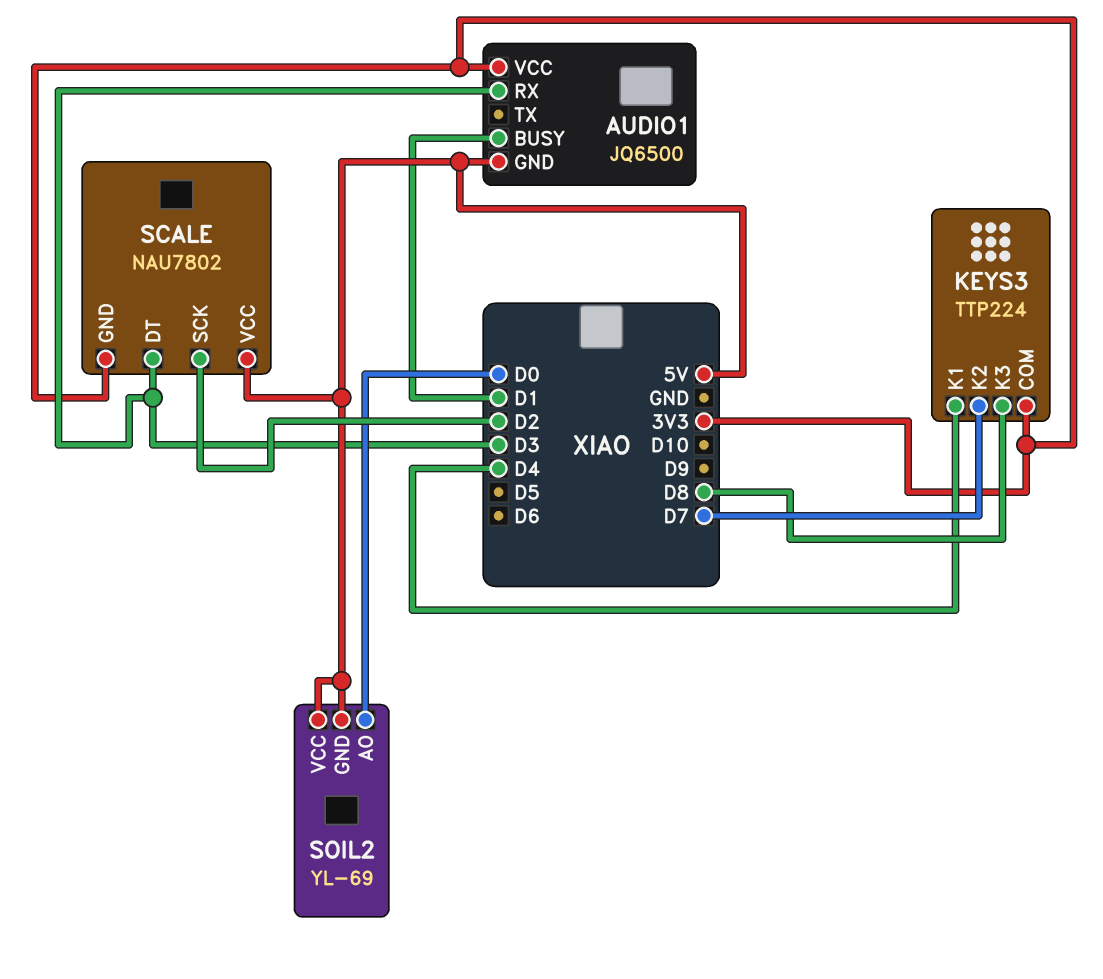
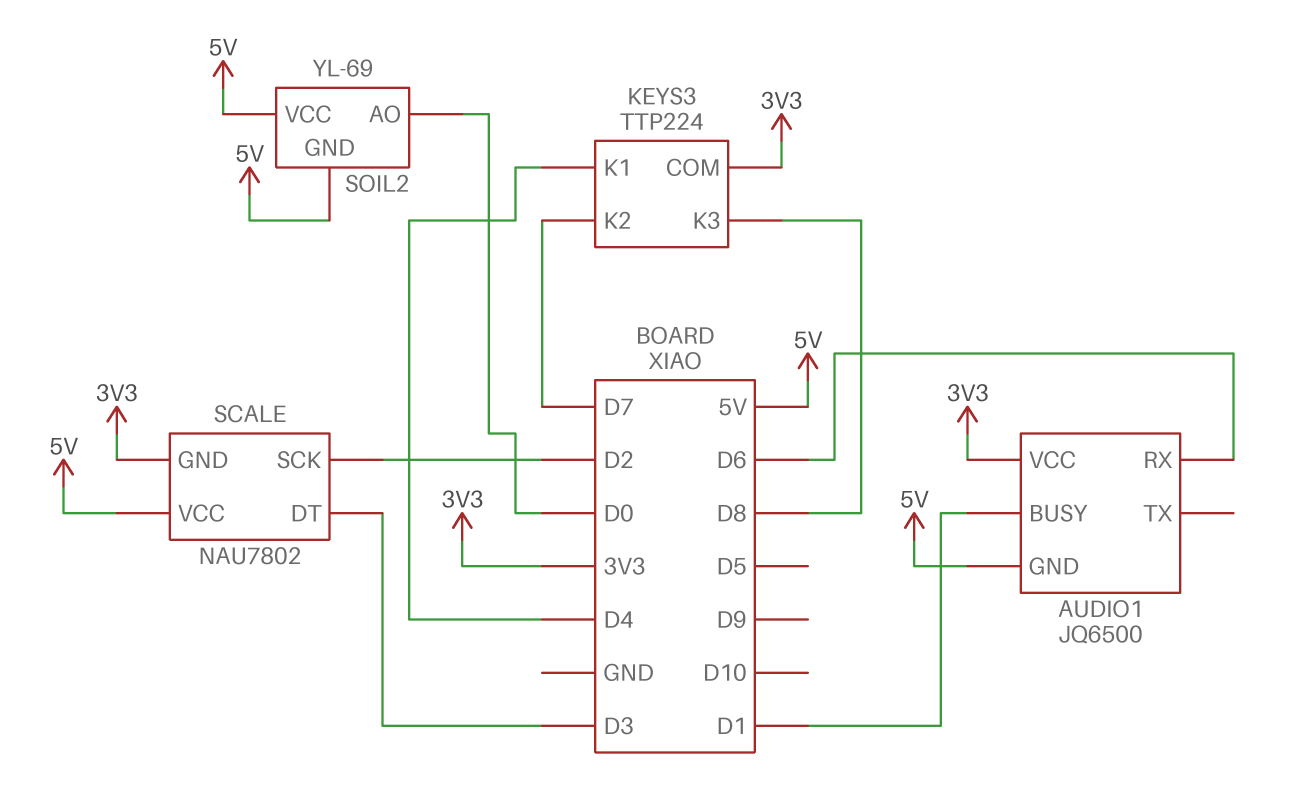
AUDIO1 pin RX: D3 -> D6

